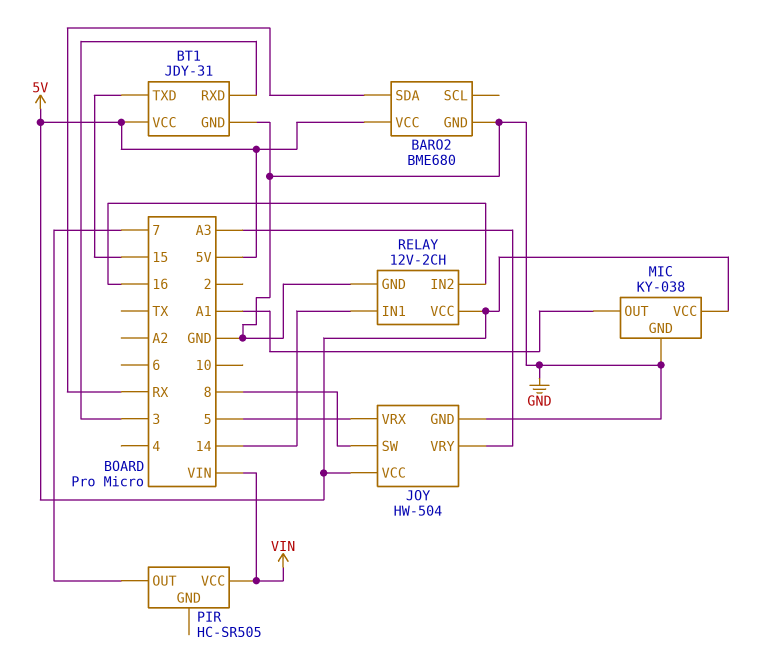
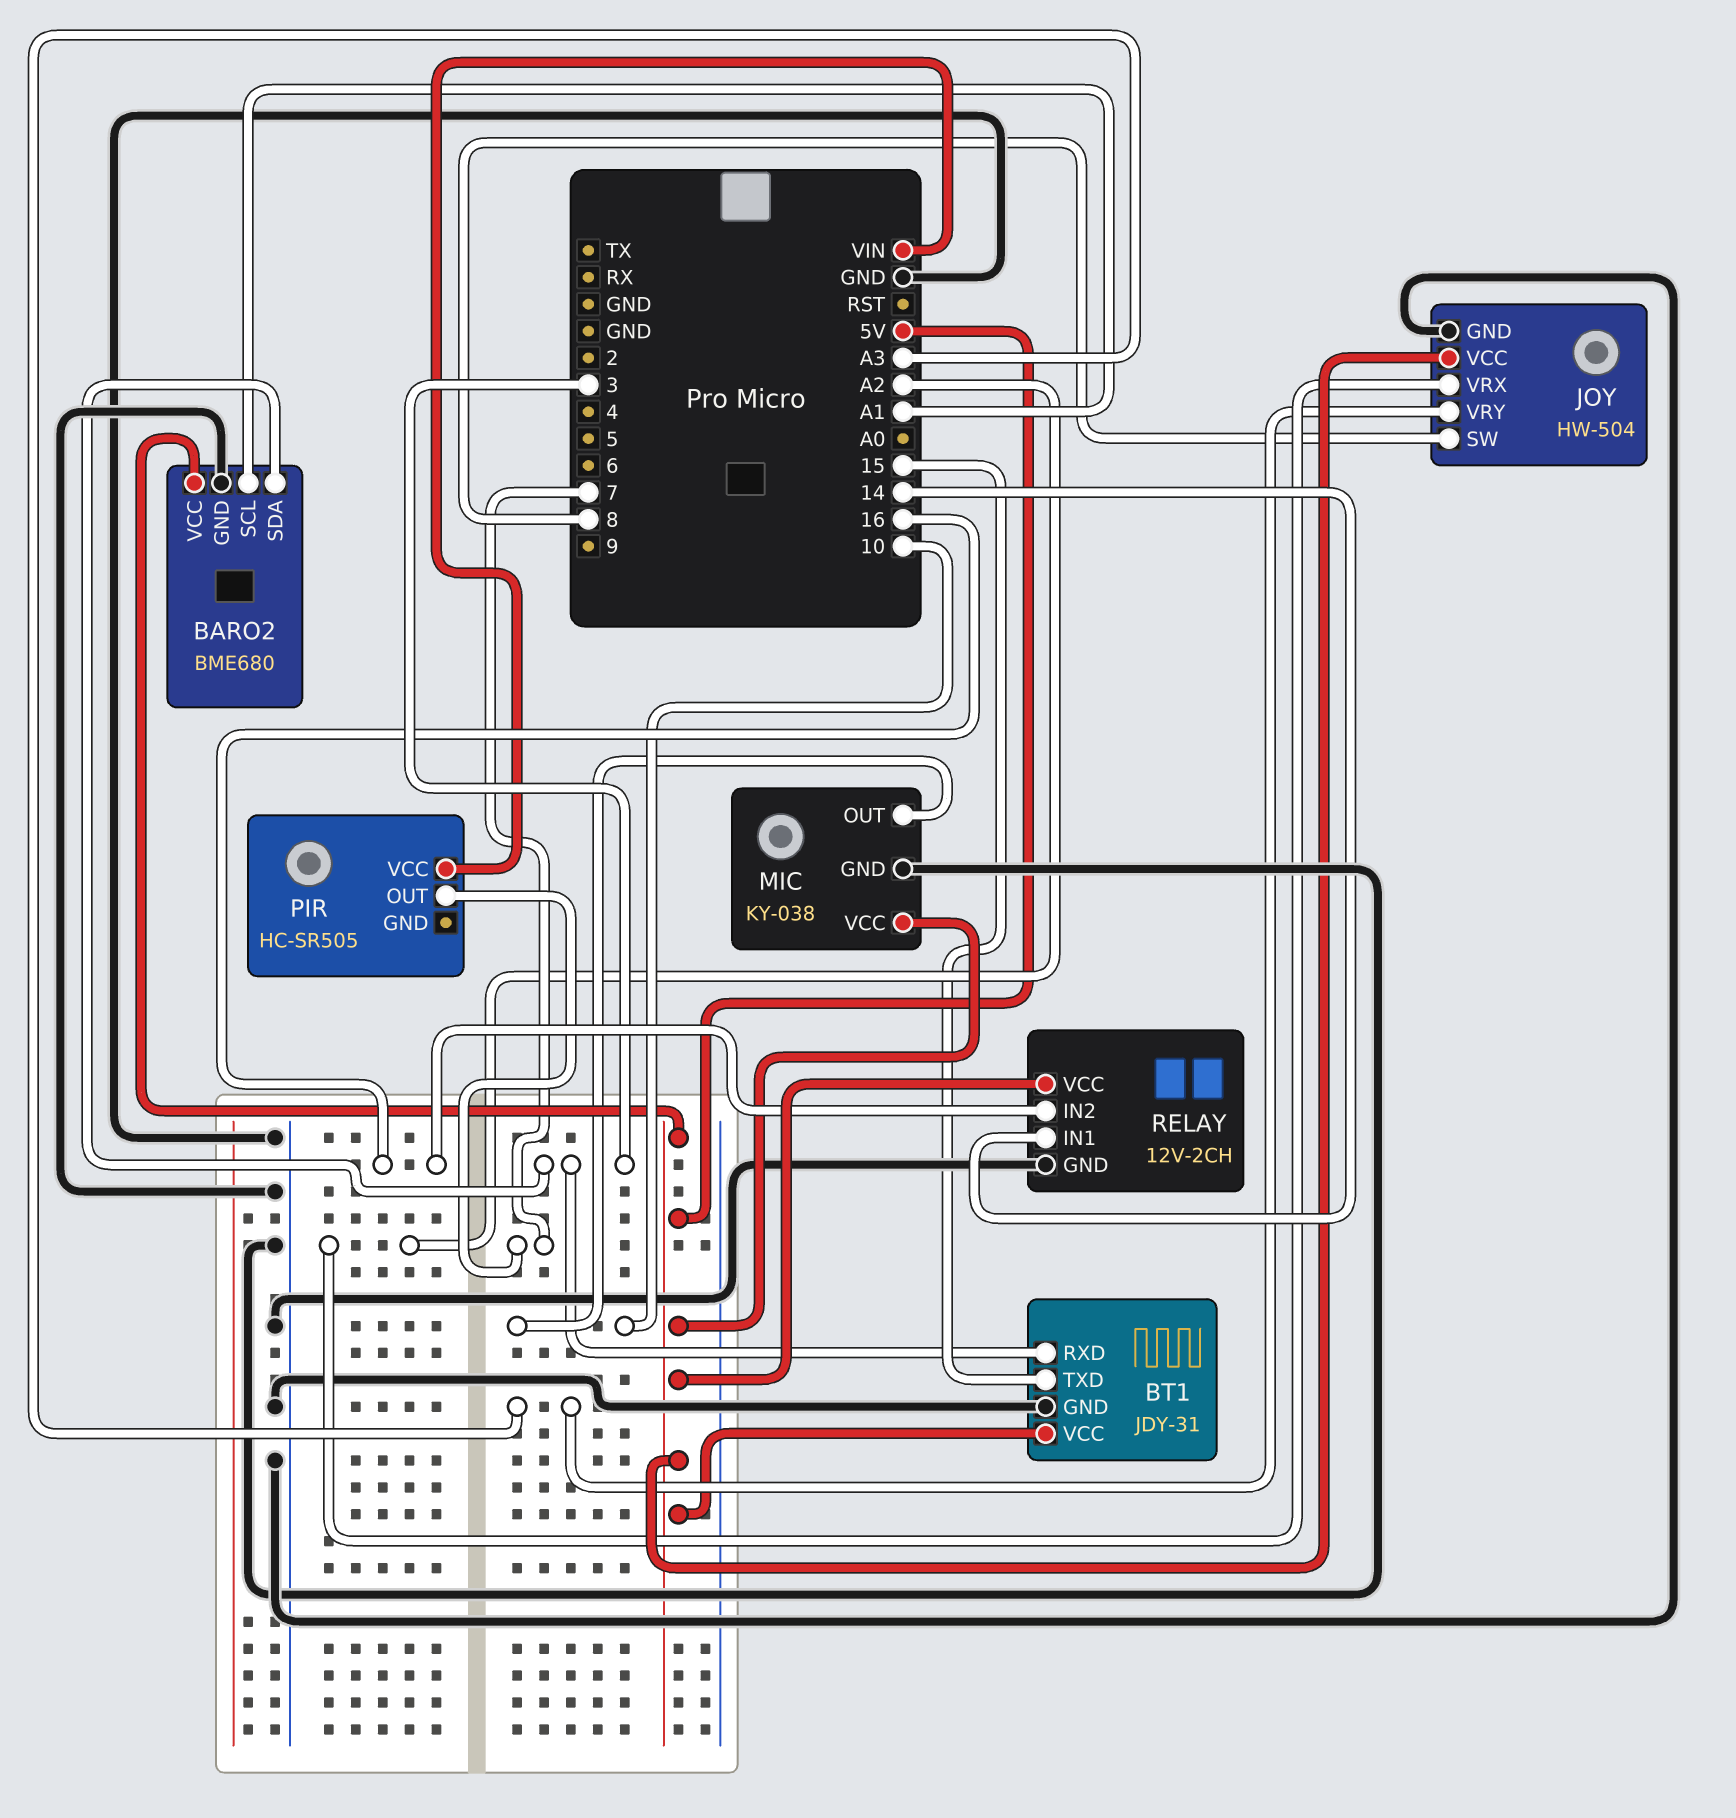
BARO2 pin SCL: none -> A1
BARO2 pin SDA: RX -> 3
JOY pin VRX: 5 -> A2
MIC pin OUT: A1 -> 10

